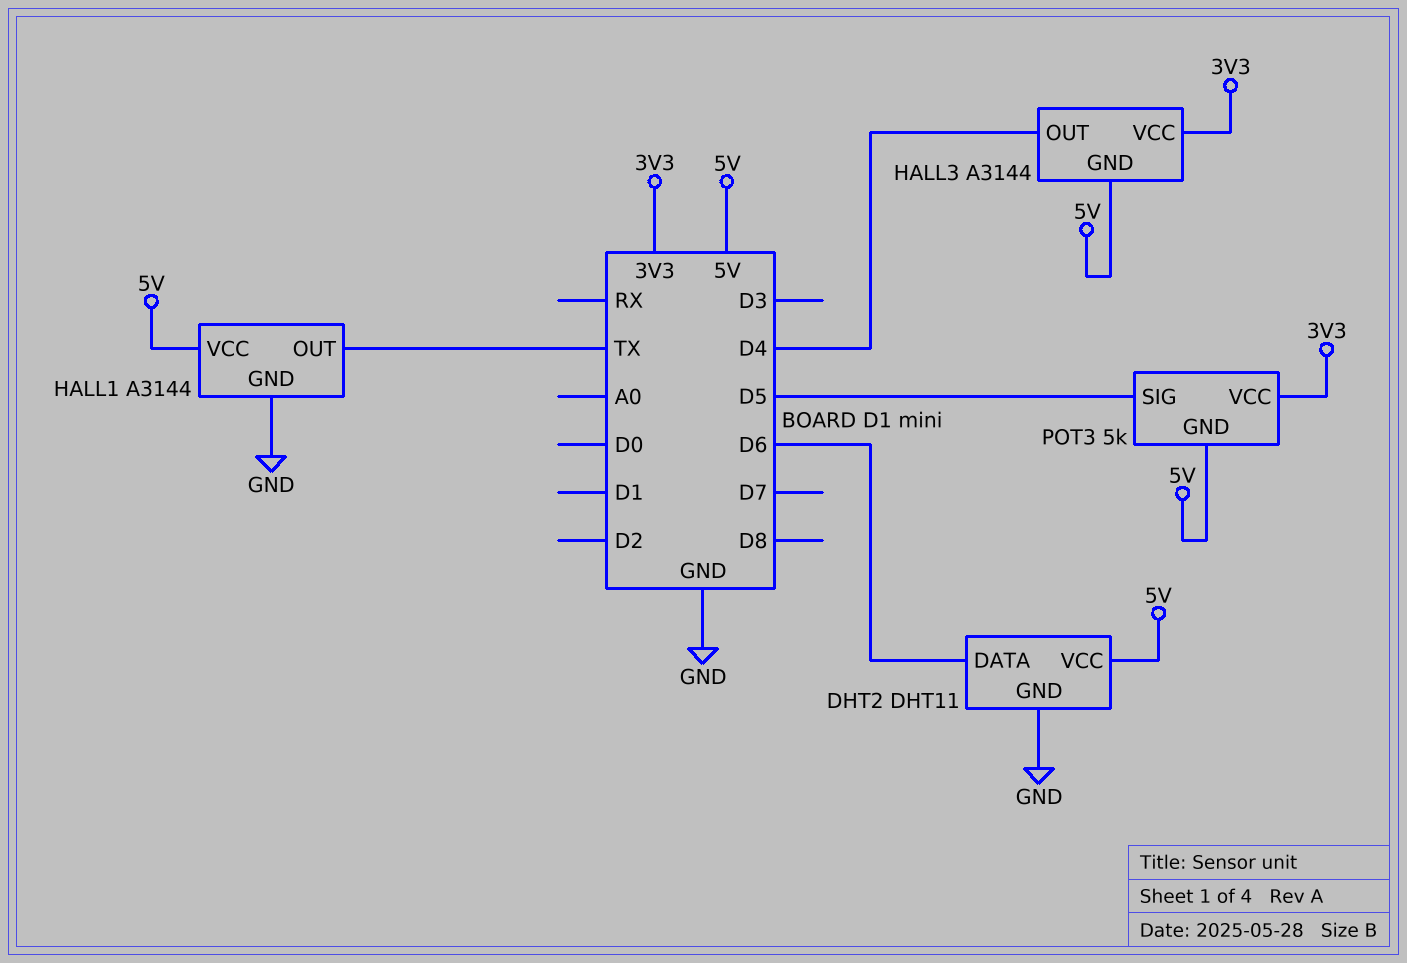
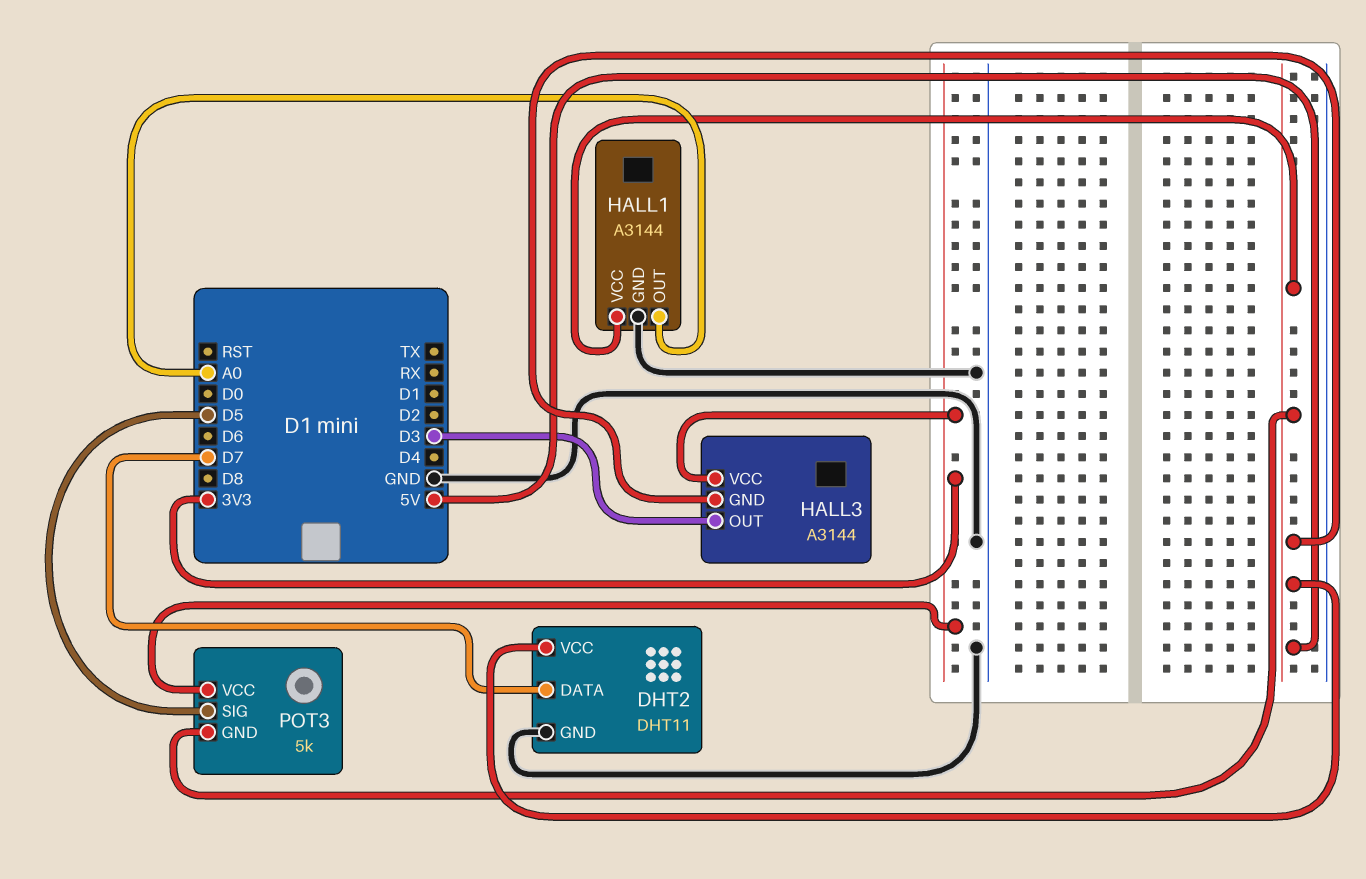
DHT2 pin DATA: D6 -> D7
HALL1 pin OUT: TX -> A0
HALL3 pin OUT: D4 -> D3

